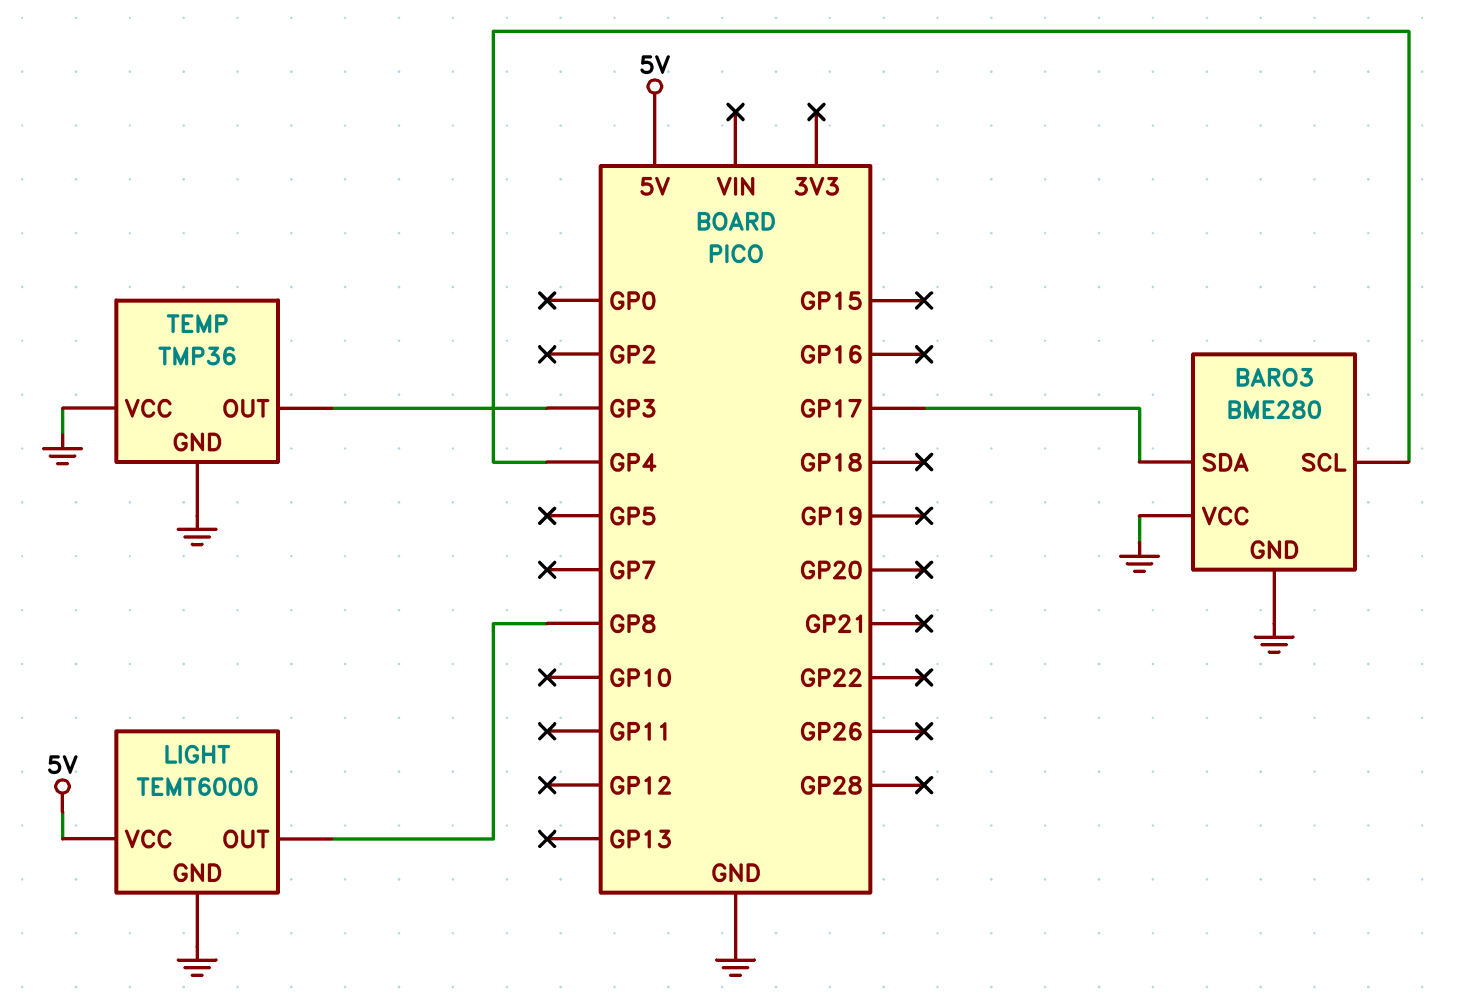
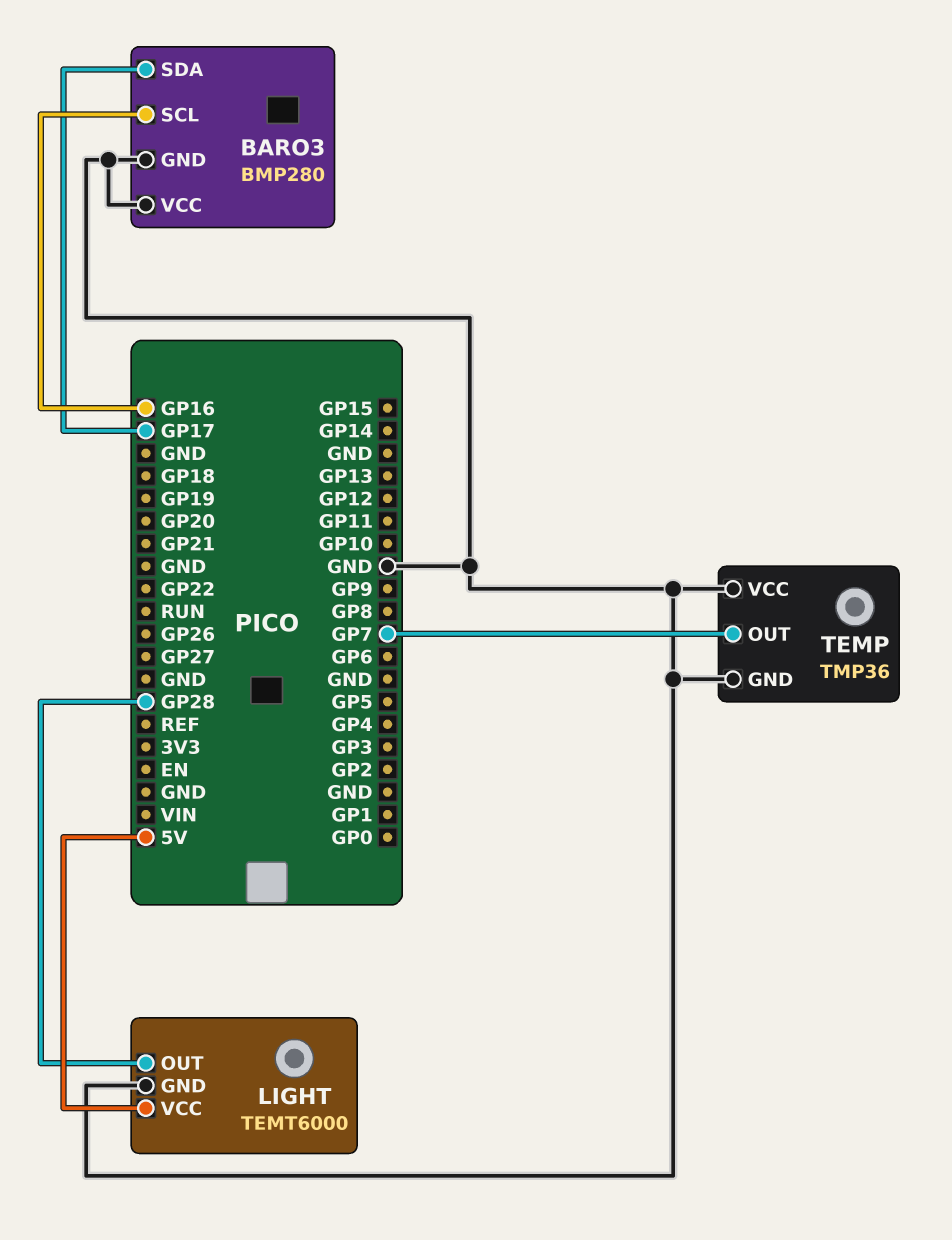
BARO3: BME280 -> BMP280
BARO3 pin SCL: GP4 -> GP16
LIGHT pin OUT: GP8 -> GP28
TEMP pin OUT: GP3 -> GP7

